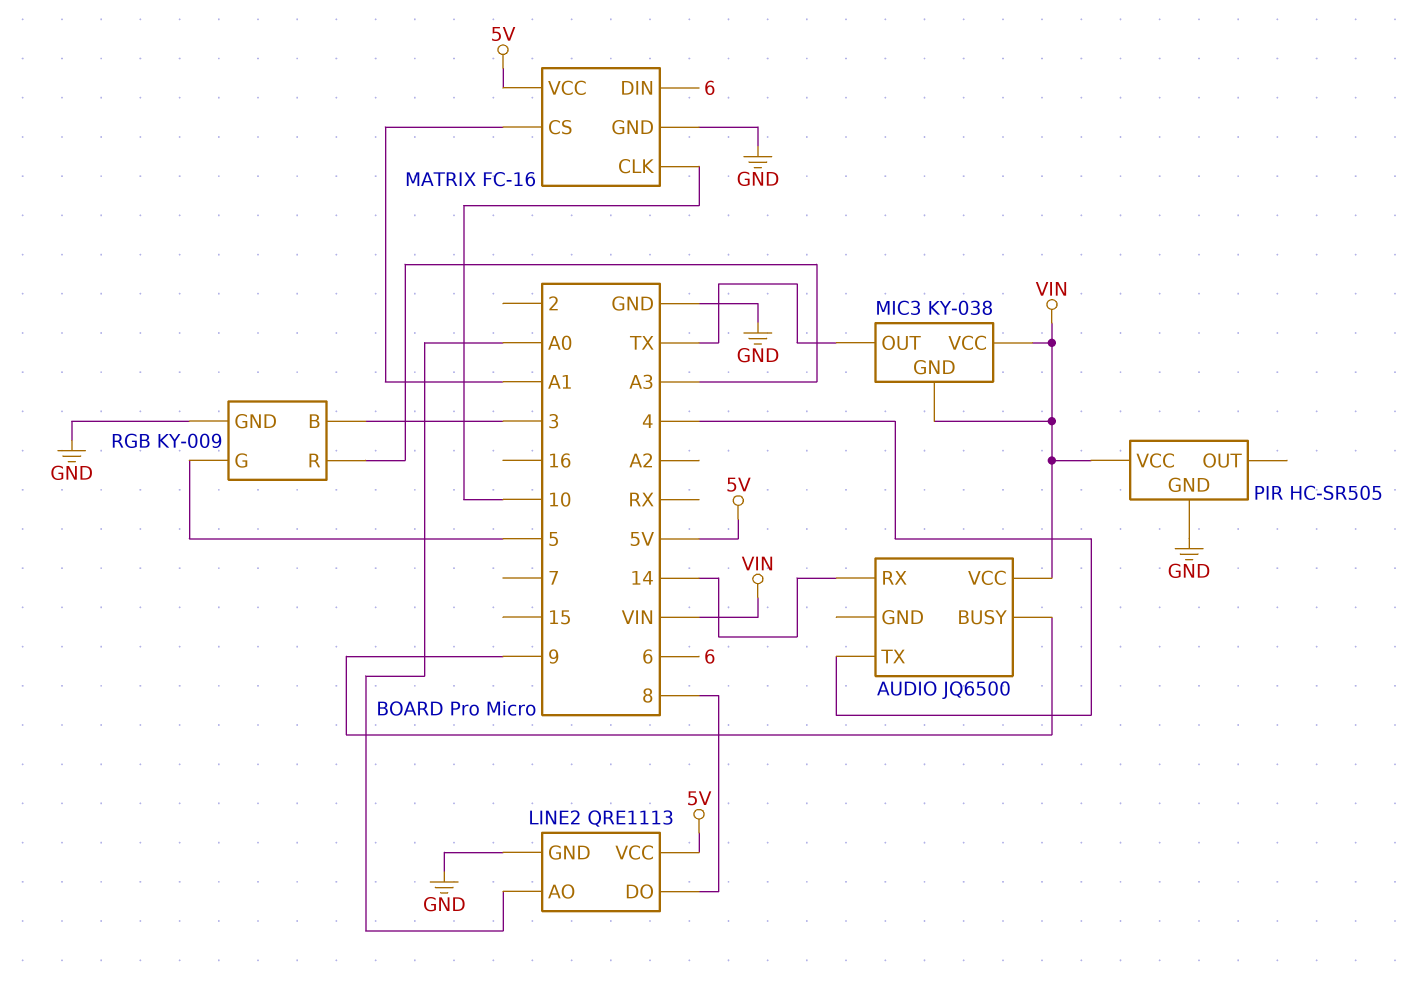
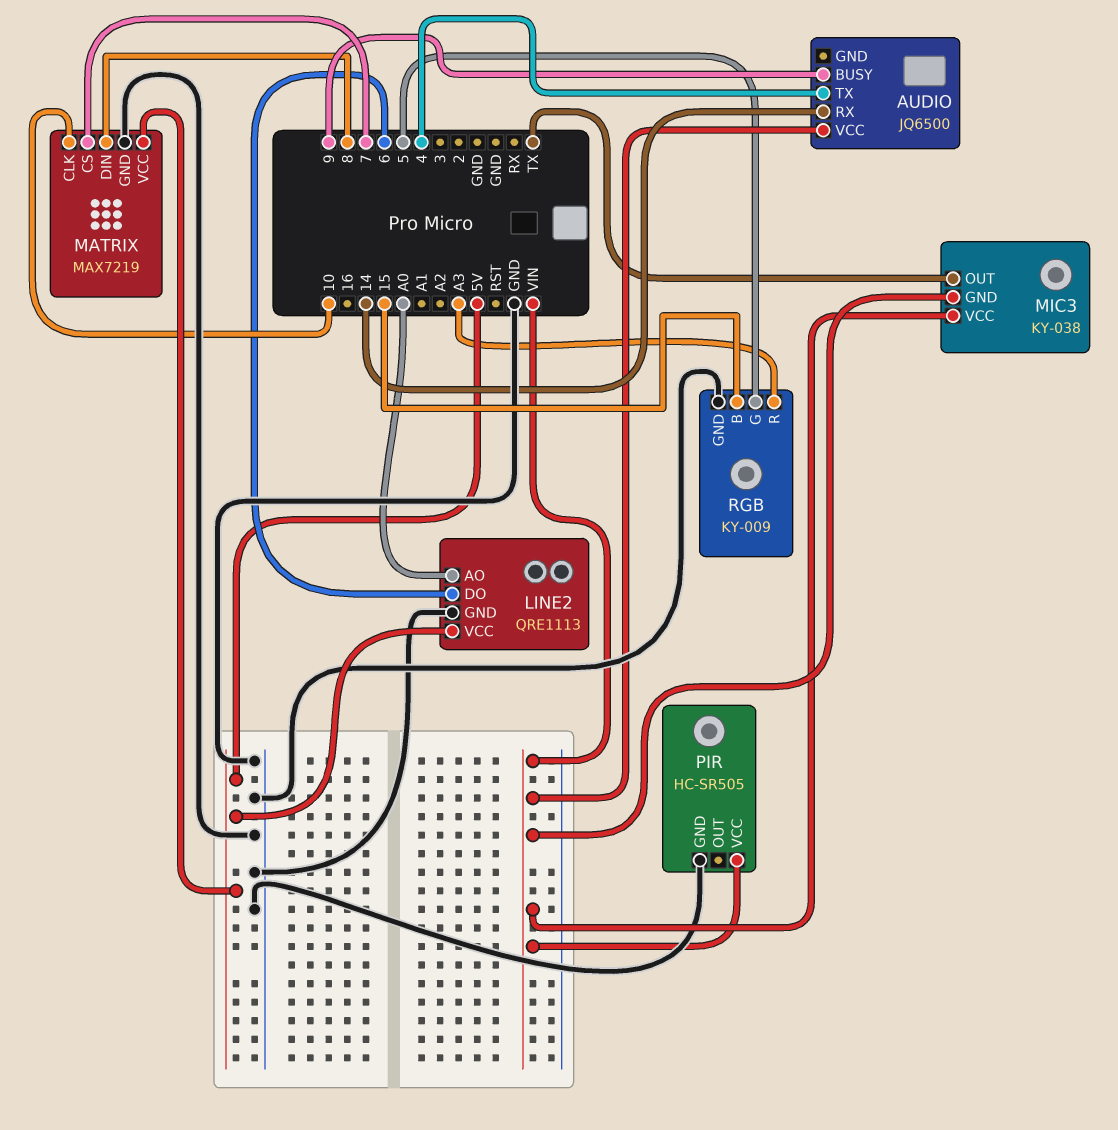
LINE2 pin DO: 8 -> 6
MATRIX: FC-16 -> MAX7219
MATRIX pin CS: A1 -> 7
MATRIX pin DIN: 6 -> 8
RGB pin B: 3 -> 15

